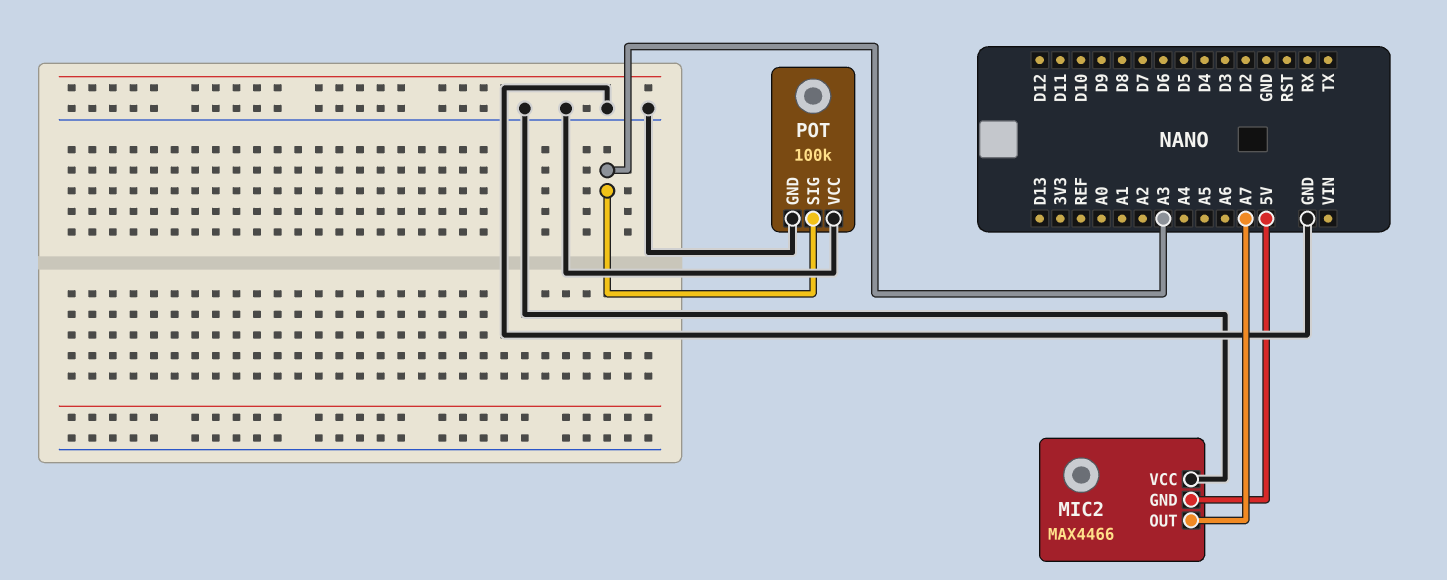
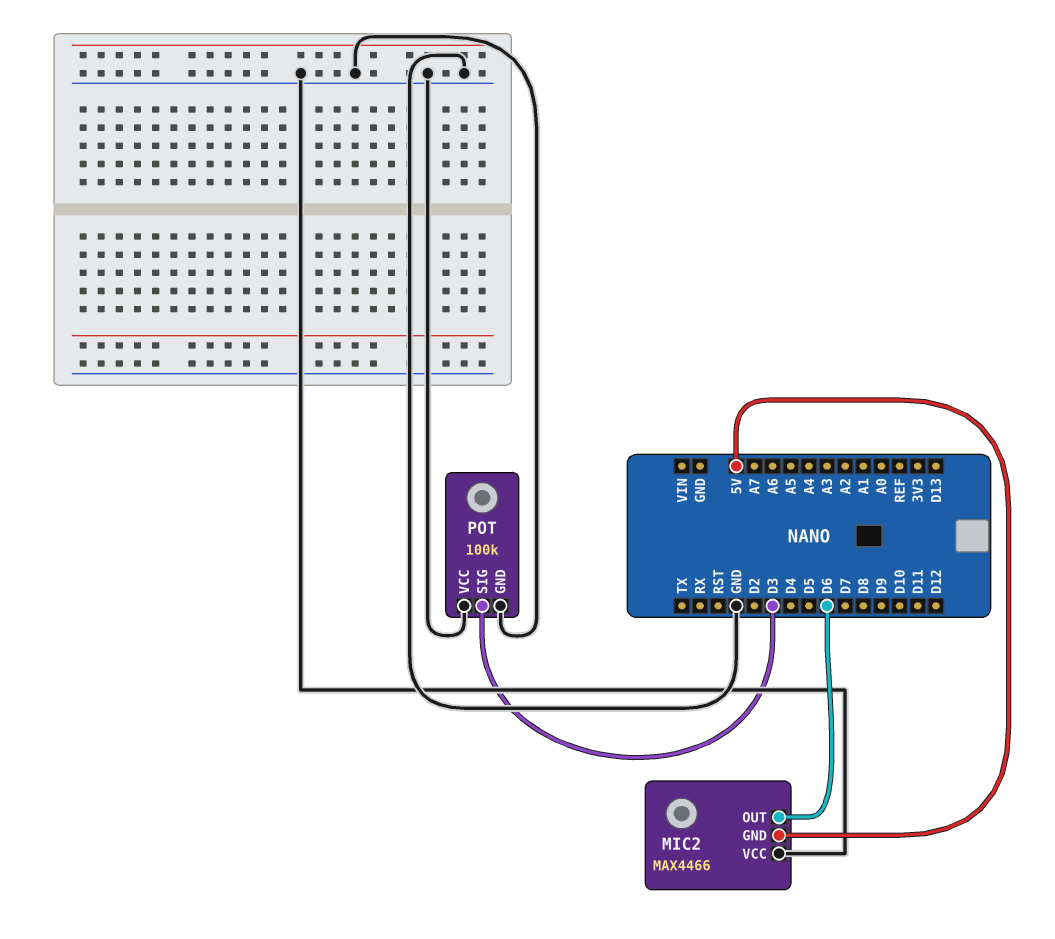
MIC2 pin OUT: A7 -> D6
POT pin SIG: A3 -> D3

